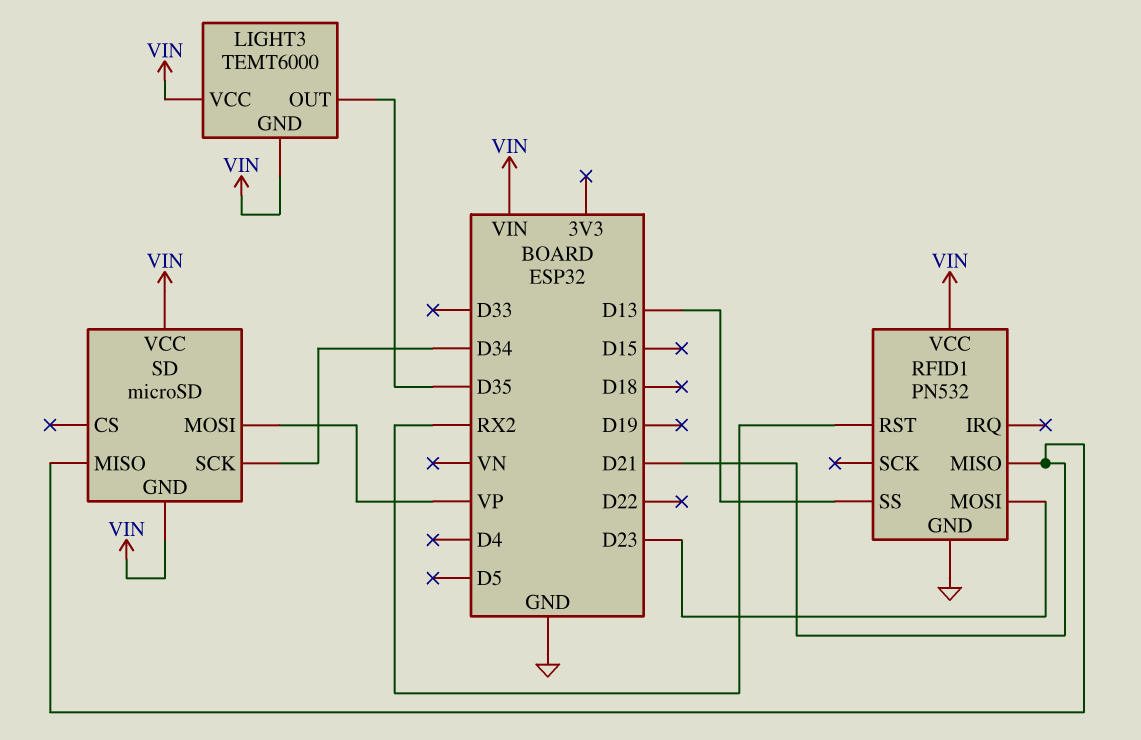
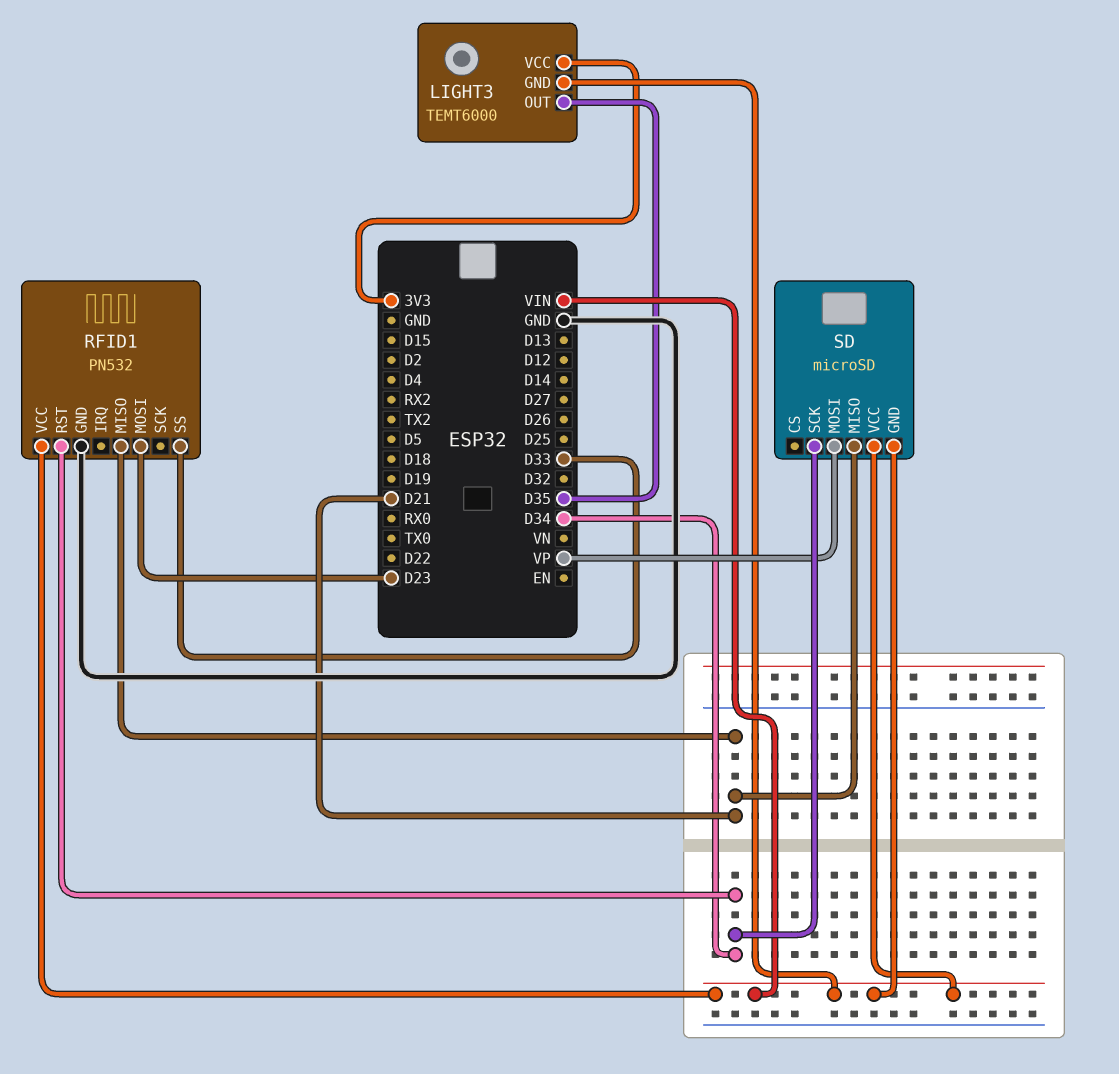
LIGHT3 pin VCC: VIN -> 3V3
RFID1 pin RST: RX2 -> D34
RFID1 pin SS: D13 -> D33

